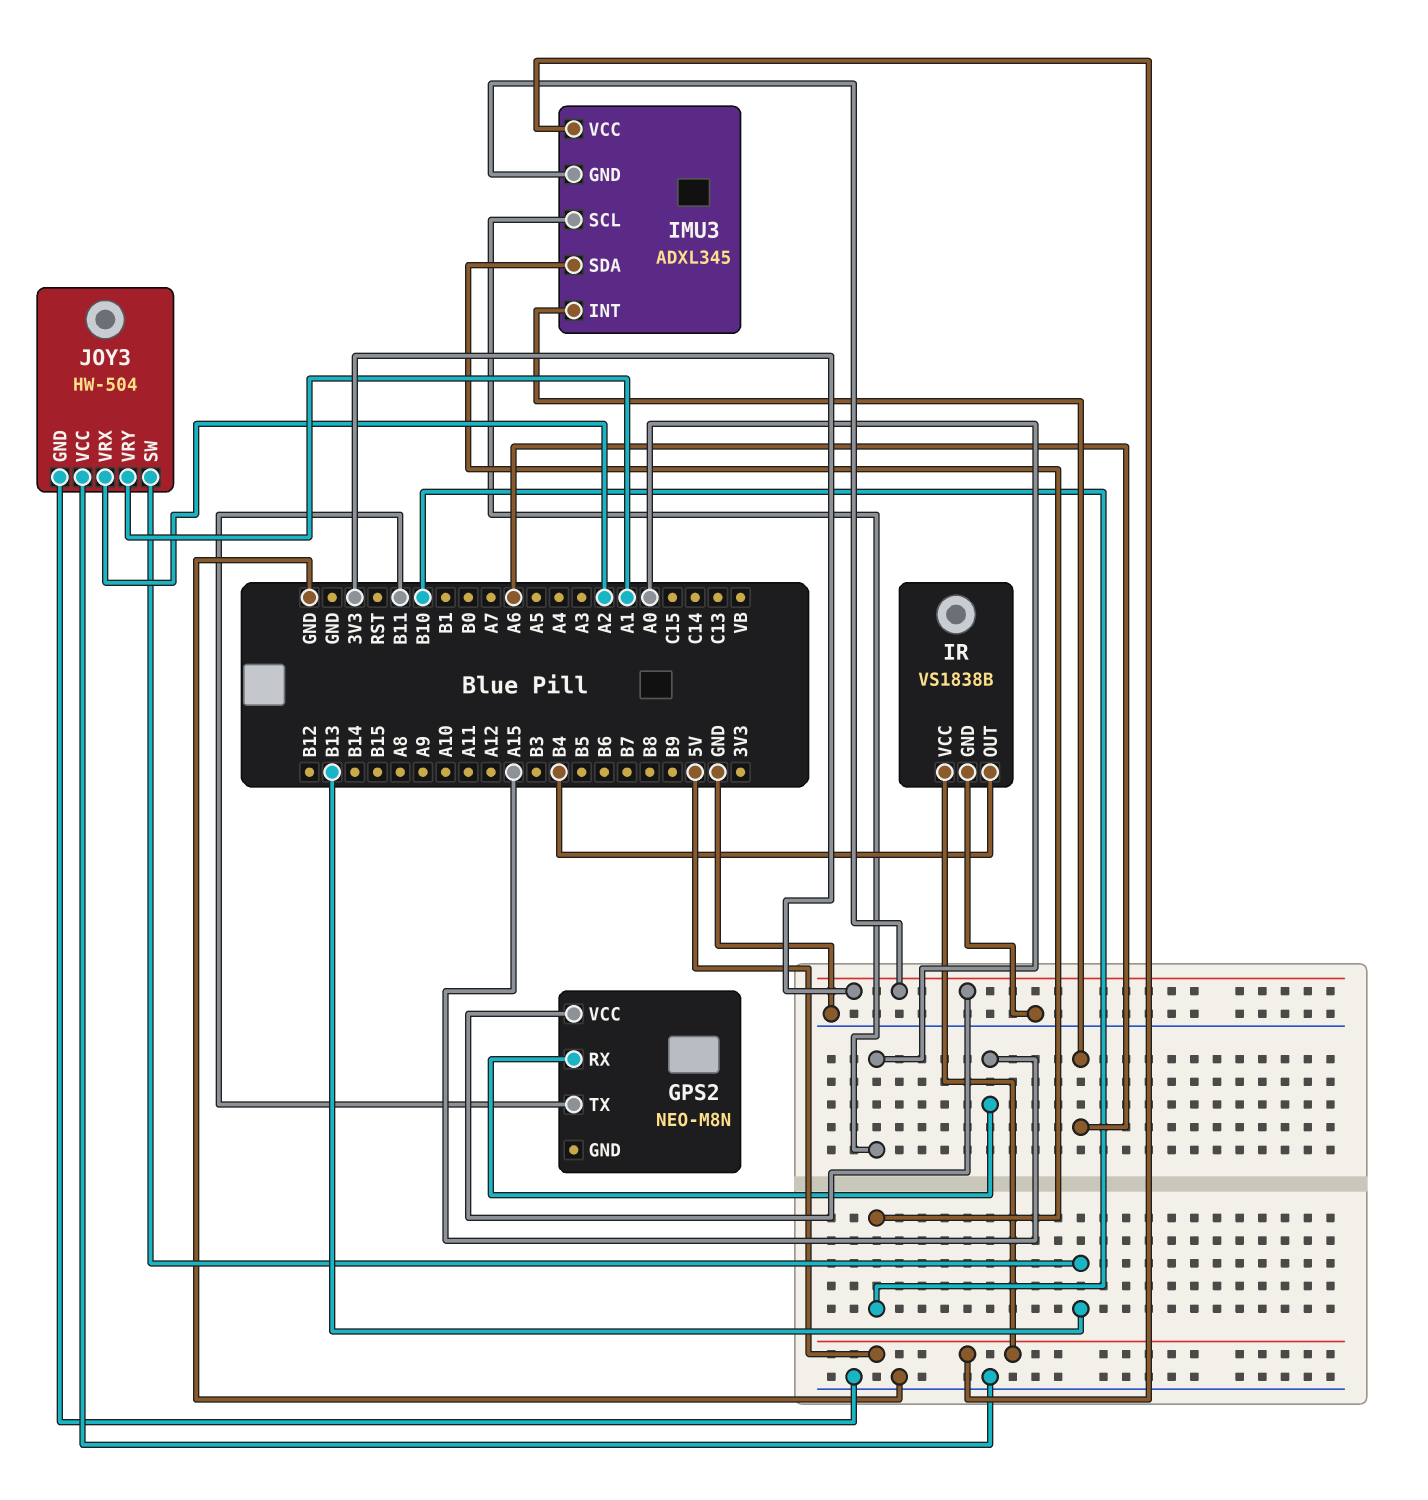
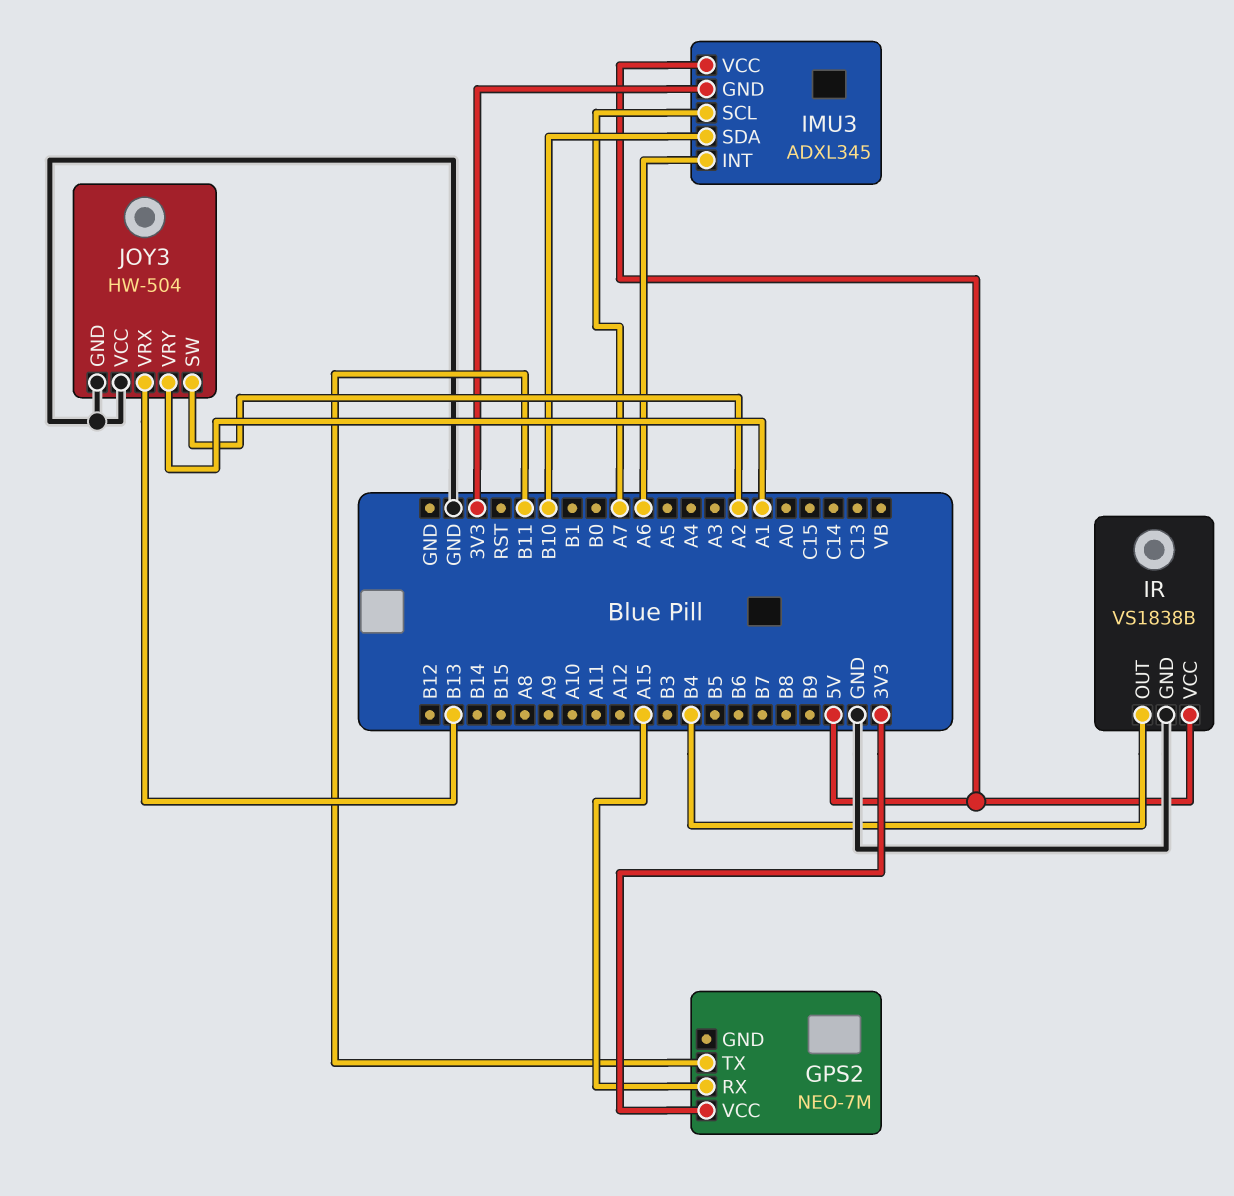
GPS2: NEO-M8N -> NEO-7M
IMU3 pin SCL: A0 -> A7
JOY3 pin SW: B13 -> A2
JOY3 pin VRX: A2 -> B13

